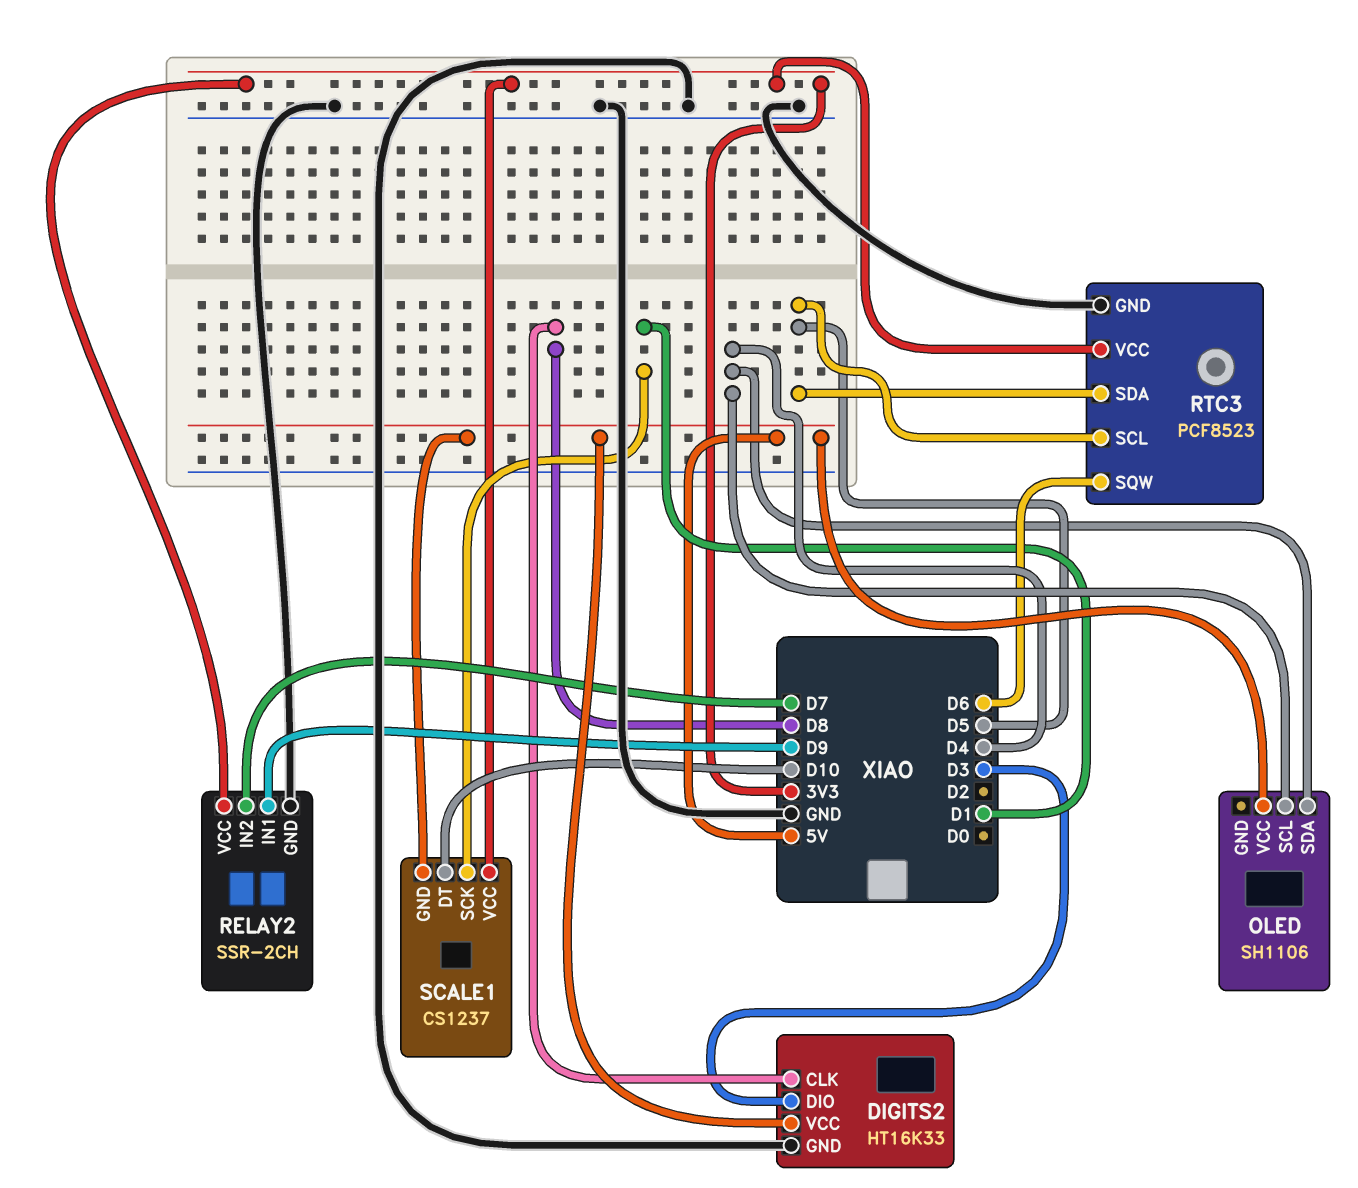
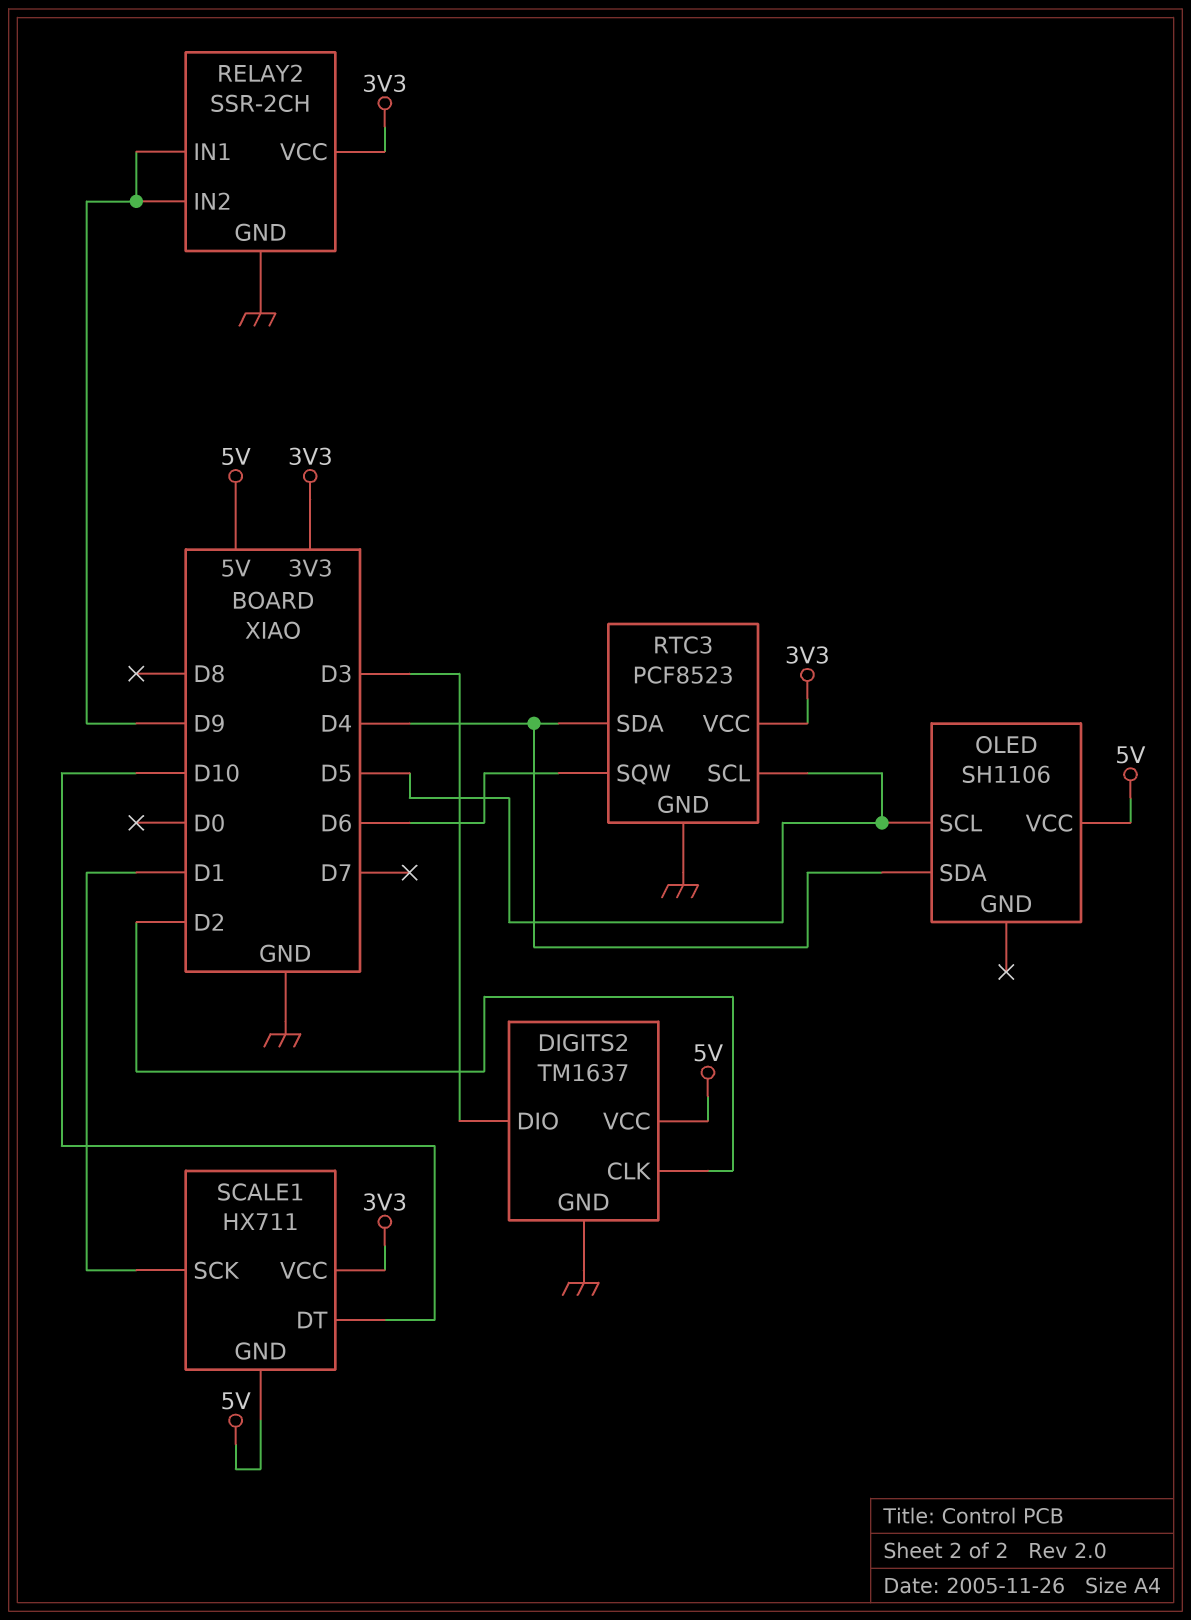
DIGITS2: HT16K33 -> TM1637
DIGITS2 pin CLK: D8 -> D2
OLED pin SCL: D4 -> D5
RELAY2 pin IN2: D7 -> D9
RTC3 pin SDA: D5 -> D4
SCALE1: CS1237 -> HX711

